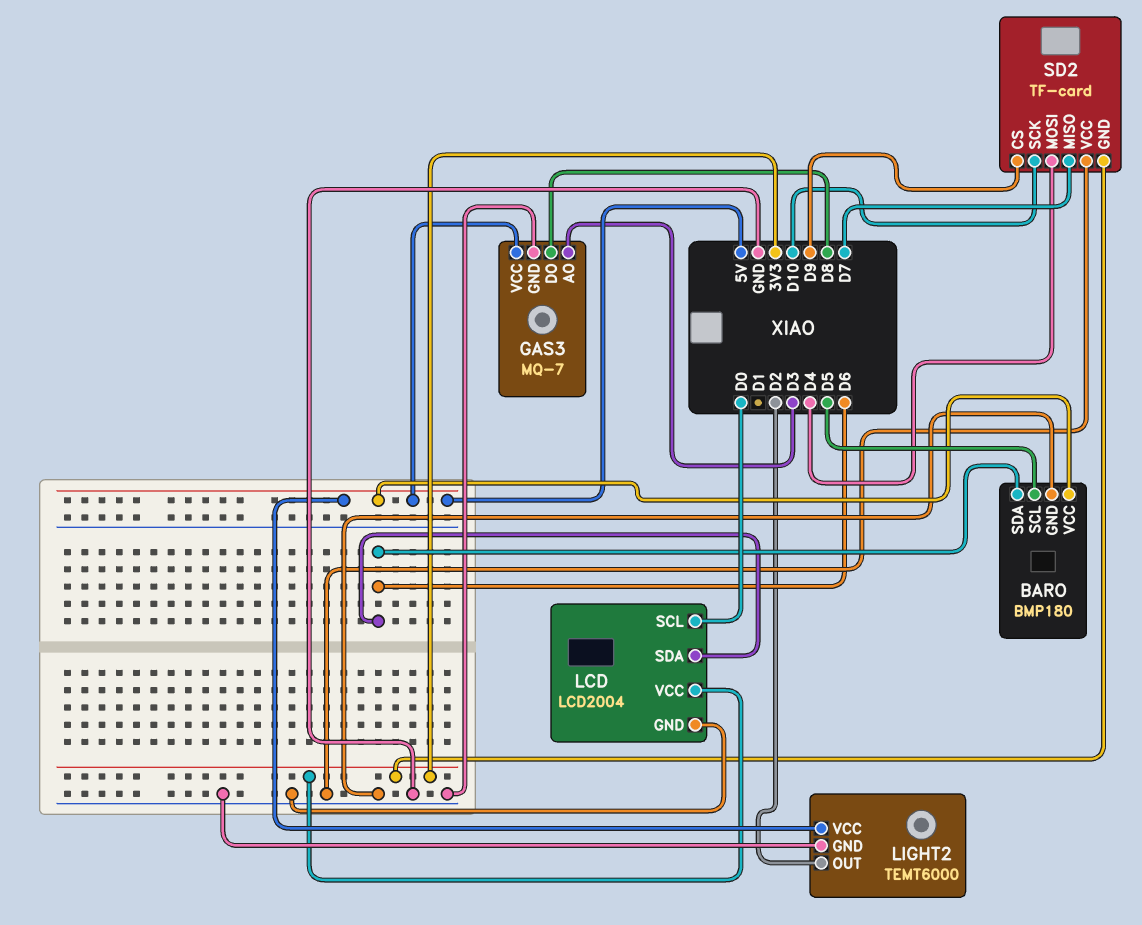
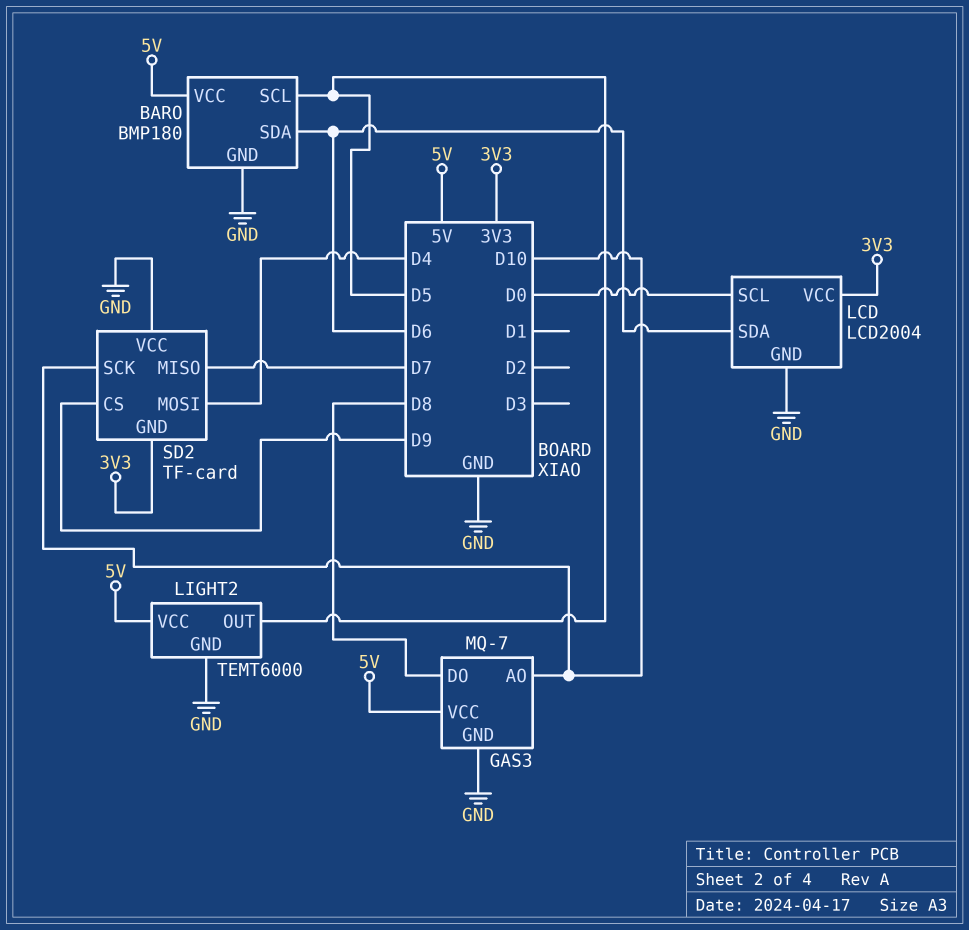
GAS3 pin AO: D3 -> D10
LIGHT2 pin OUT: D2 -> D5

